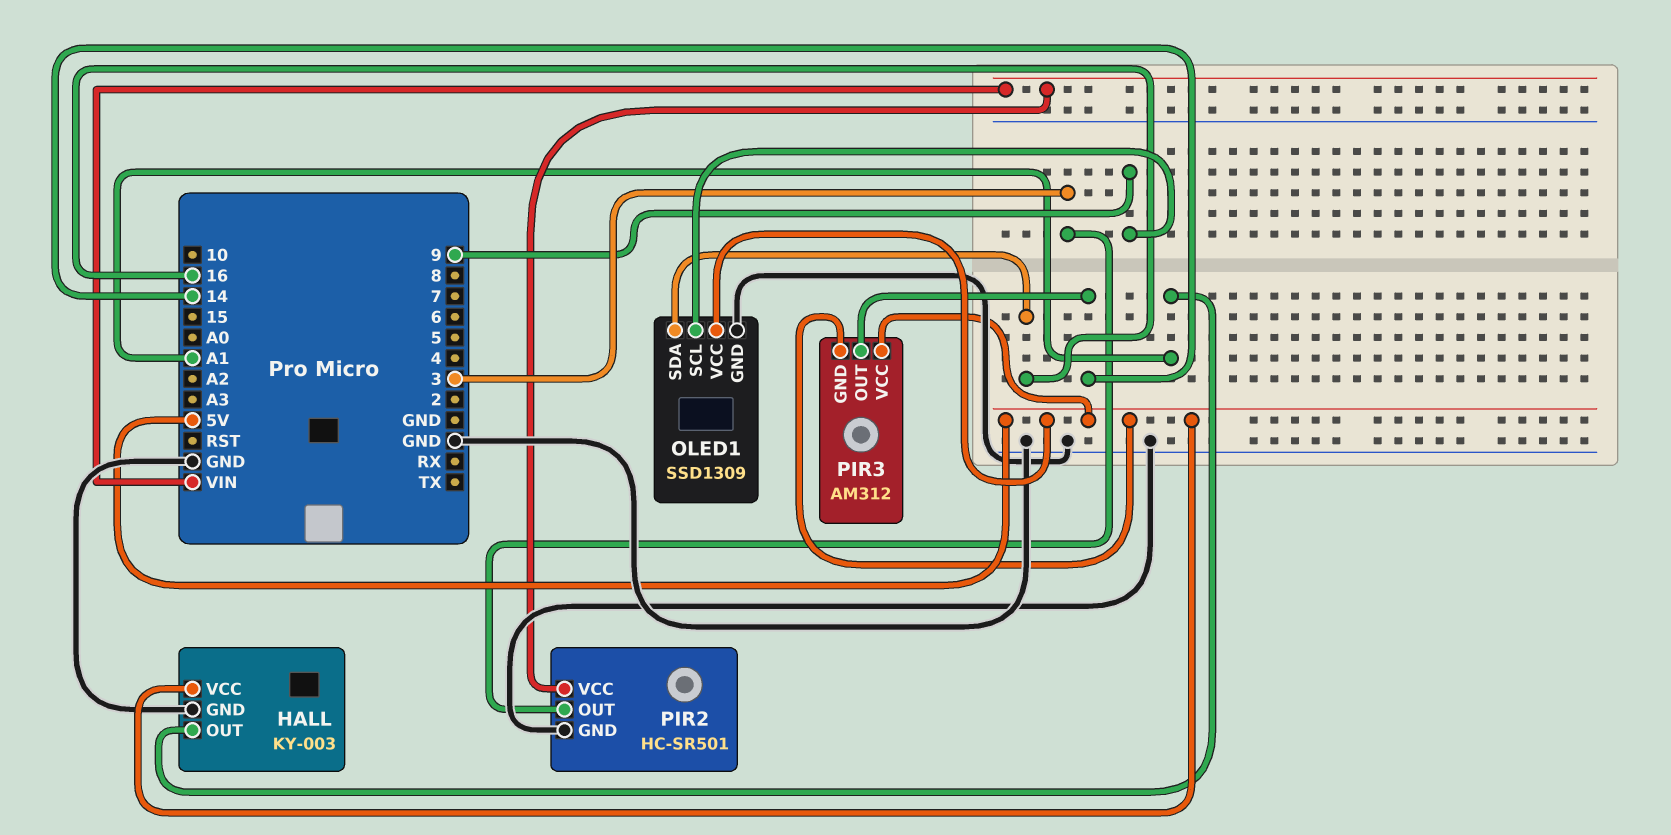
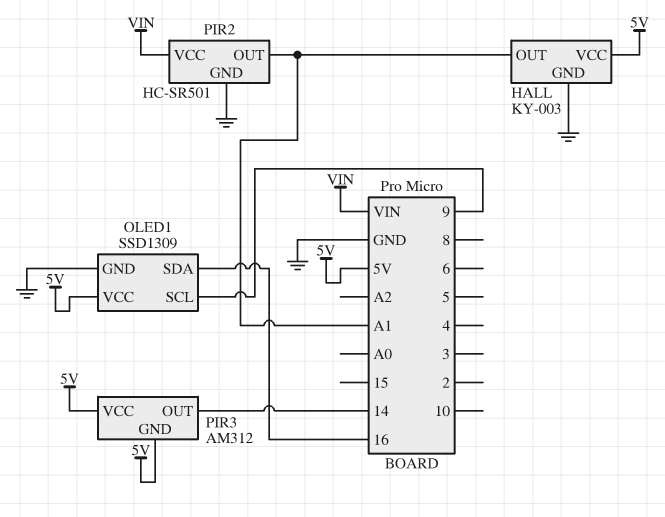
PIR2 pin OUT: 3 -> A1

